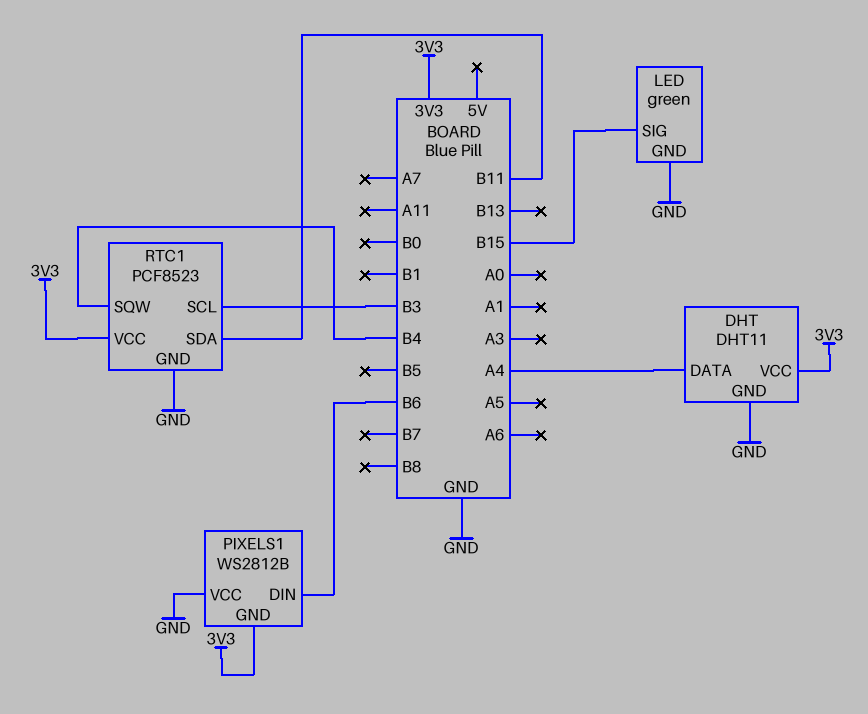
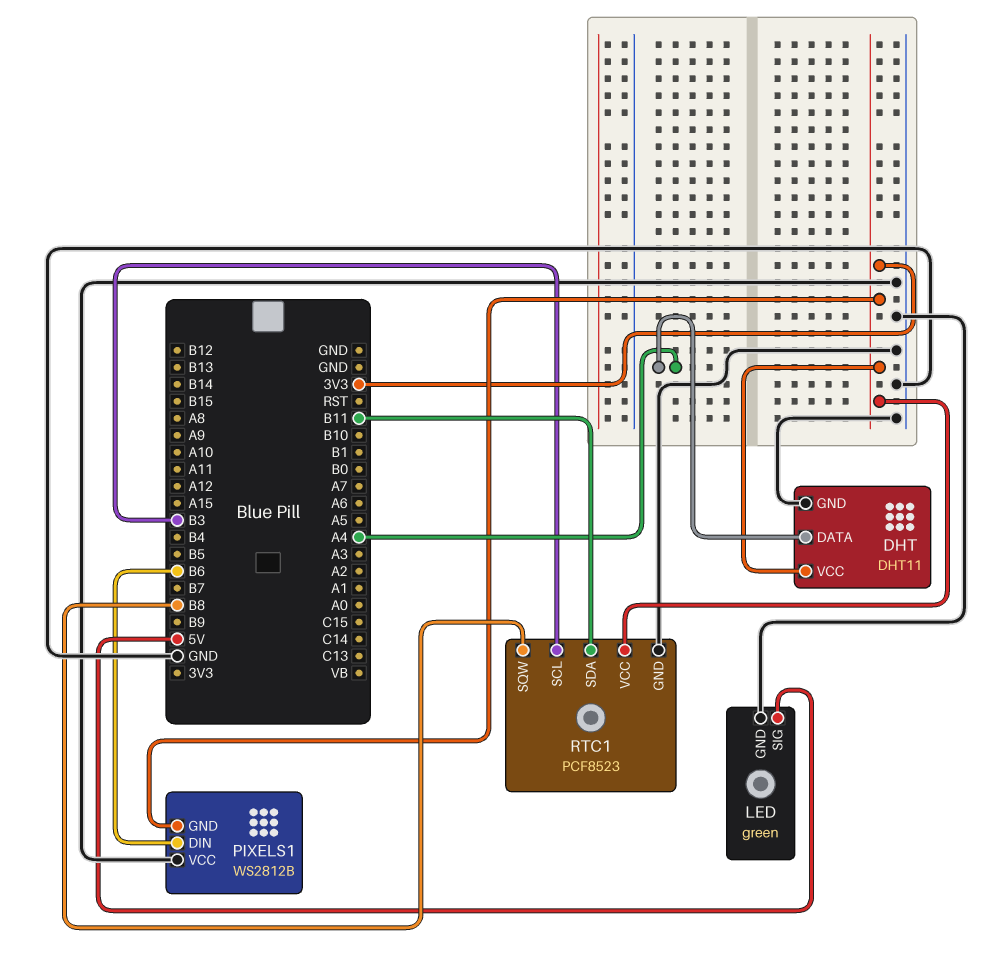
LED pin SIG: B15 -> 5V
RTC1 pin SQW: B4 -> B8

